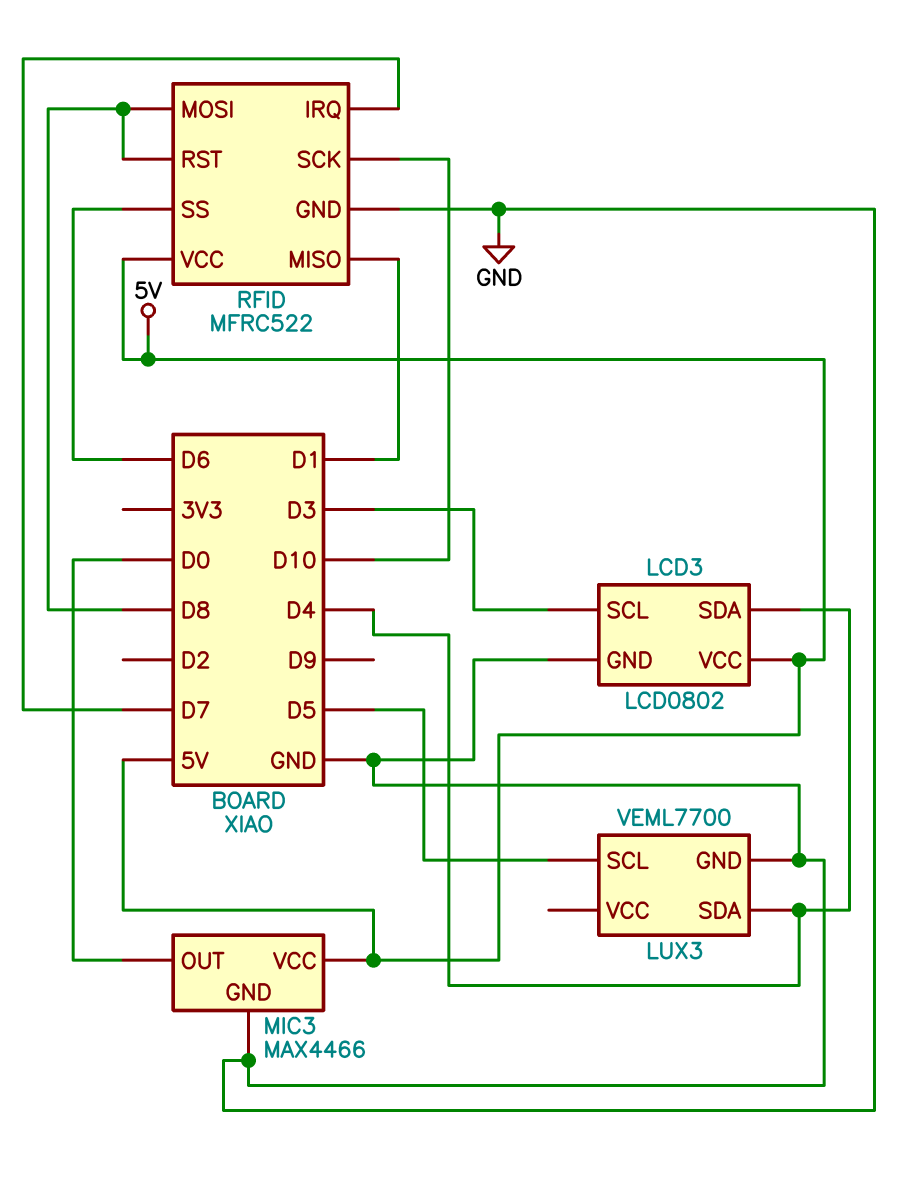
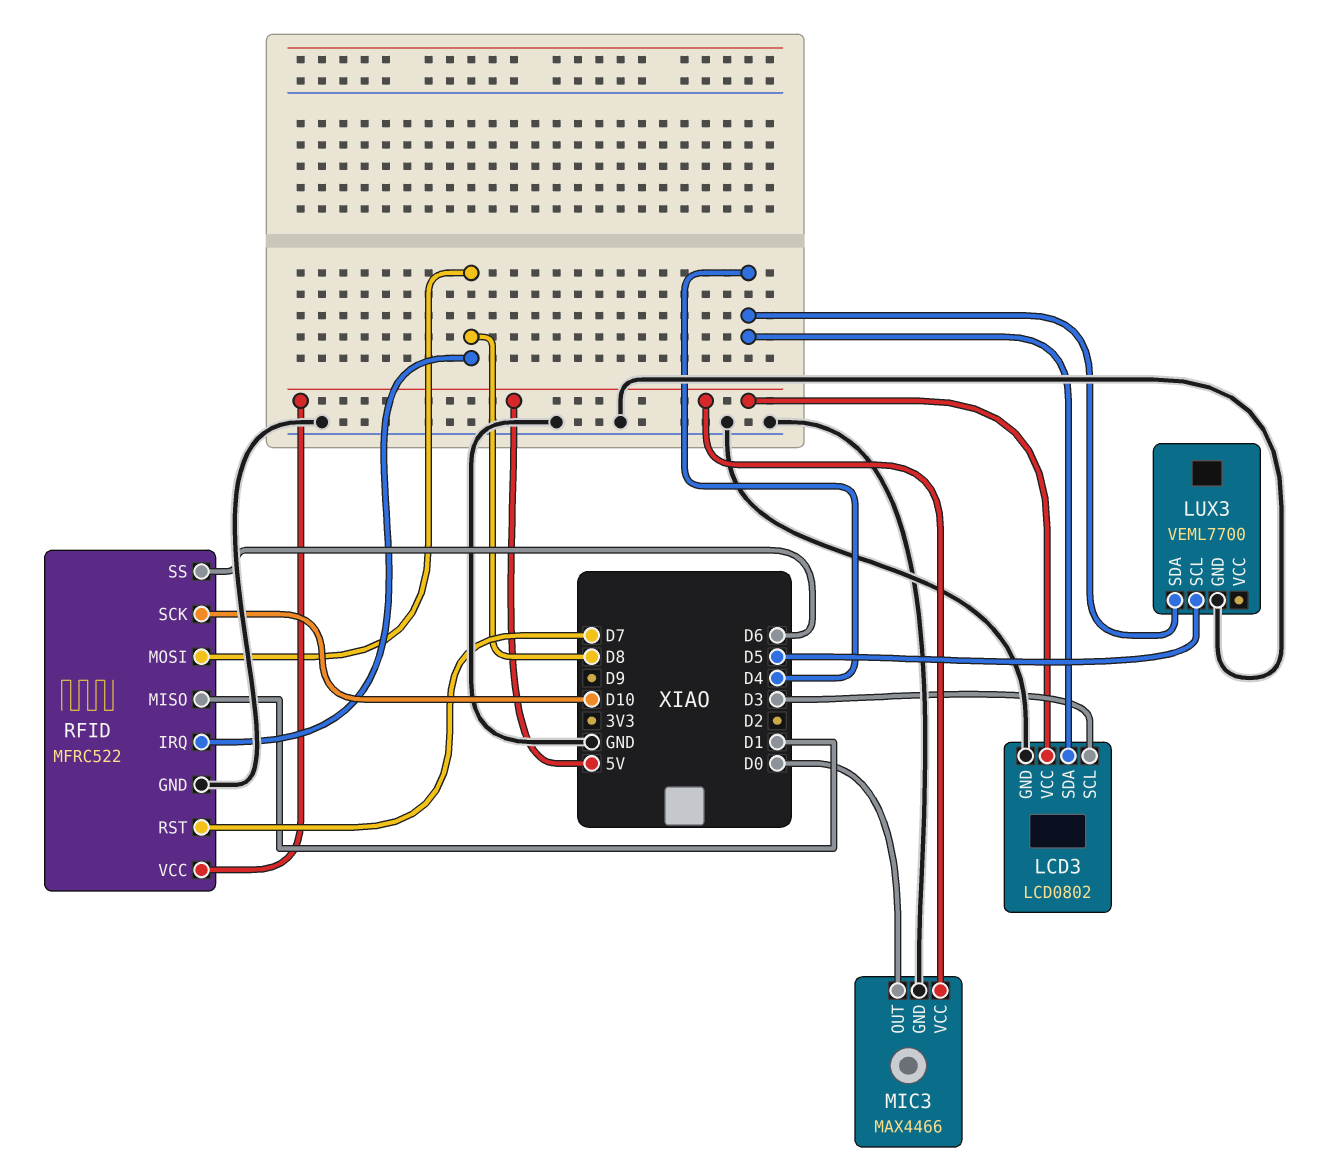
RFID pin IRQ: D7 -> D8
RFID pin RST: D8 -> D7

